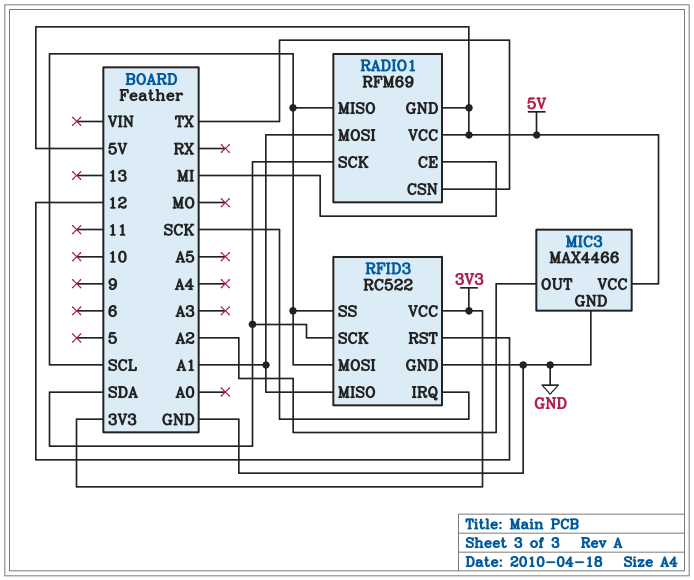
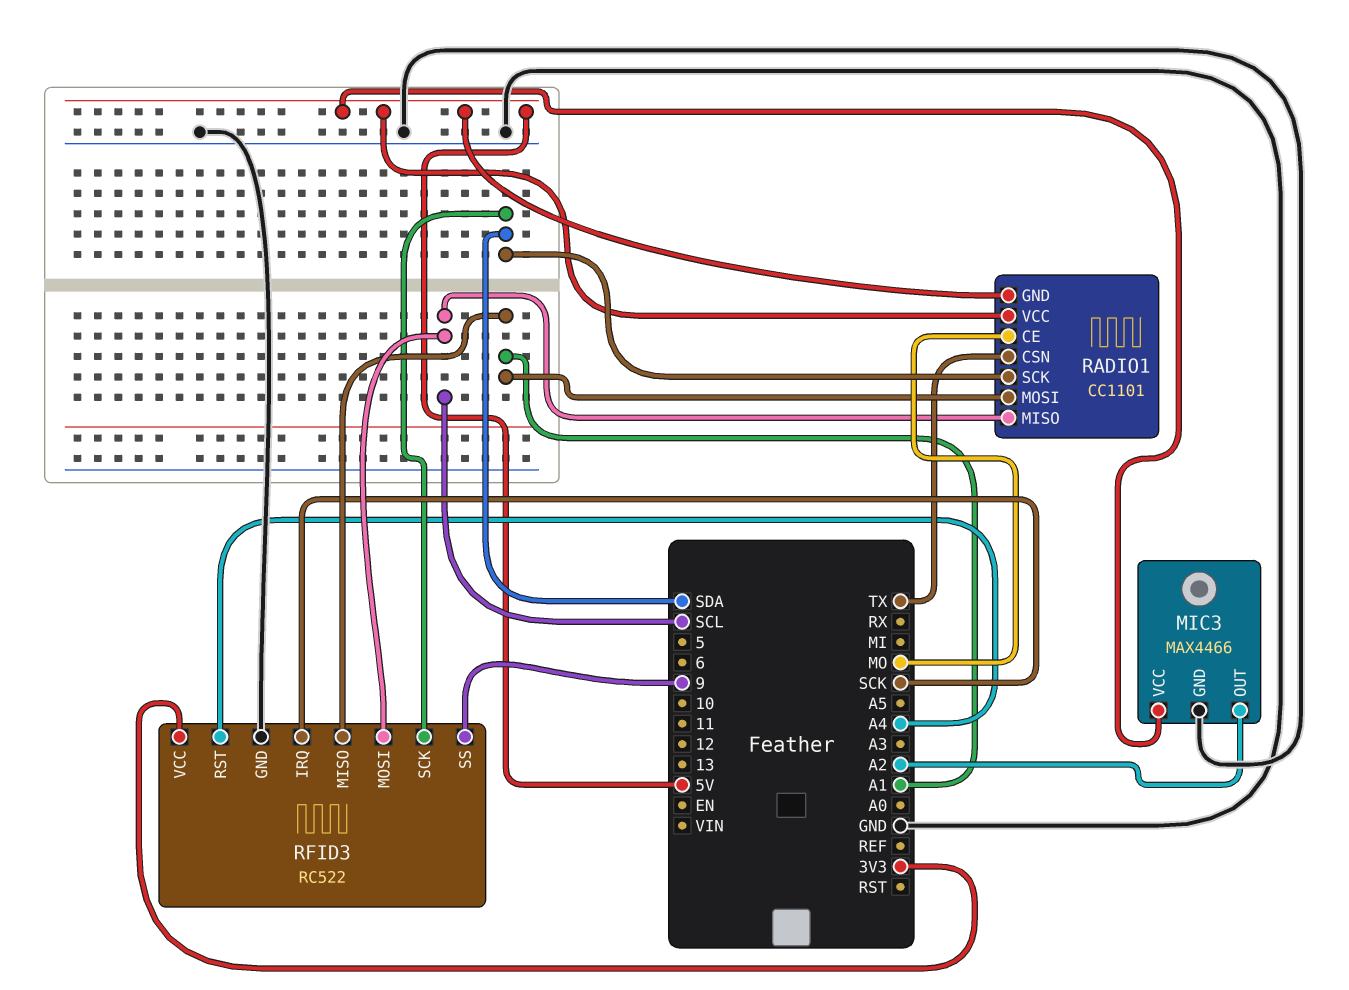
RADIO1: RFM69 -> CC1101
RADIO1 pin CE: MI -> MO
RFID3 pin RST: 12 -> A4
RFID3 pin SS: SCL -> 9

